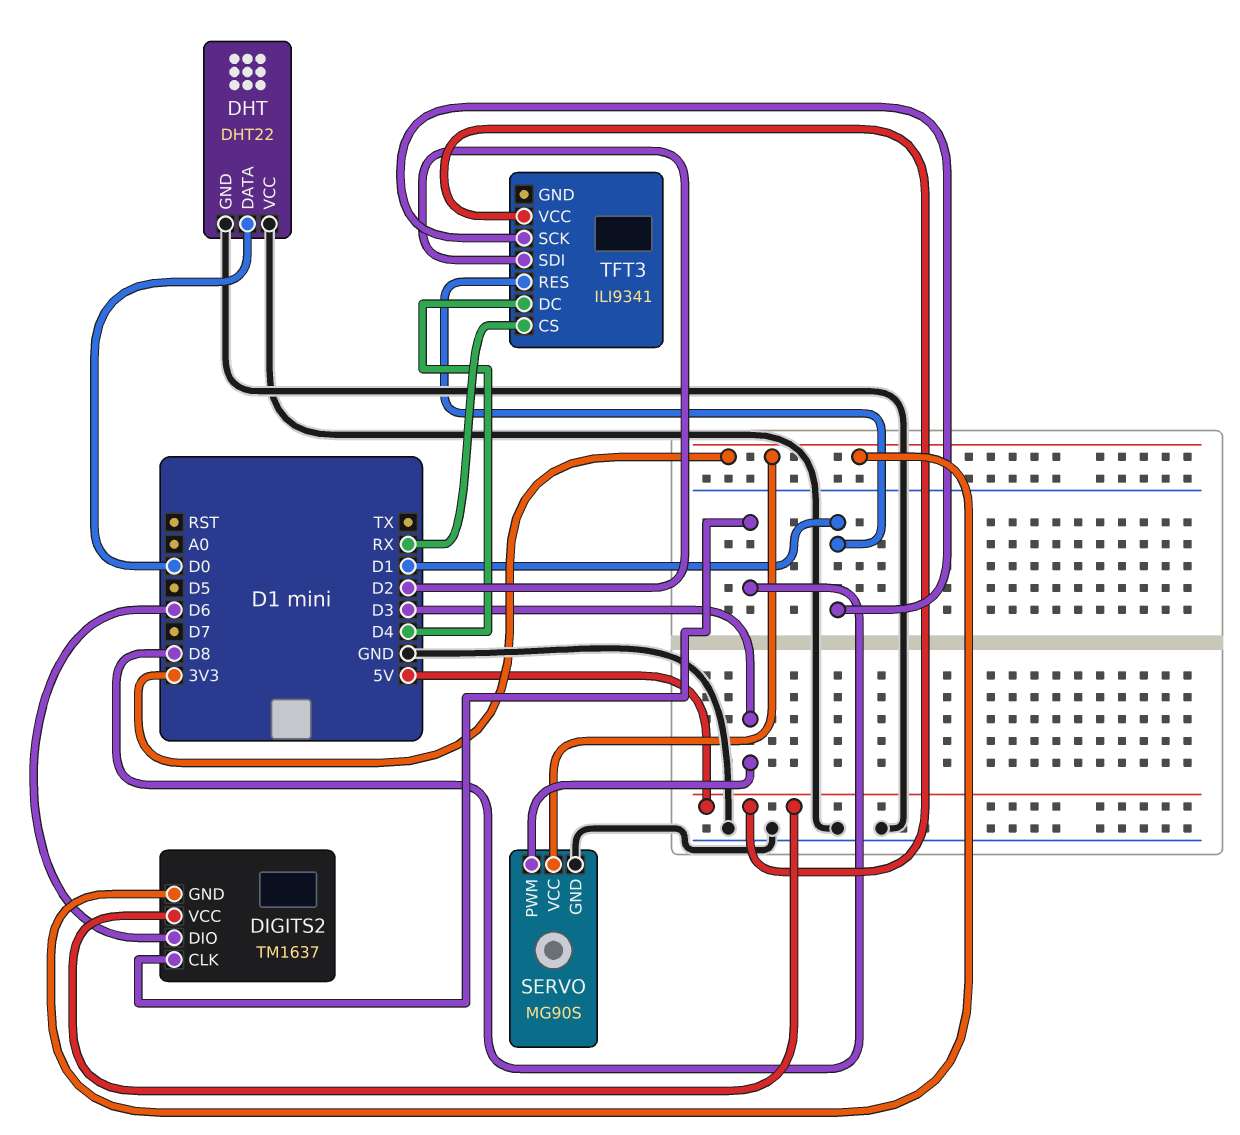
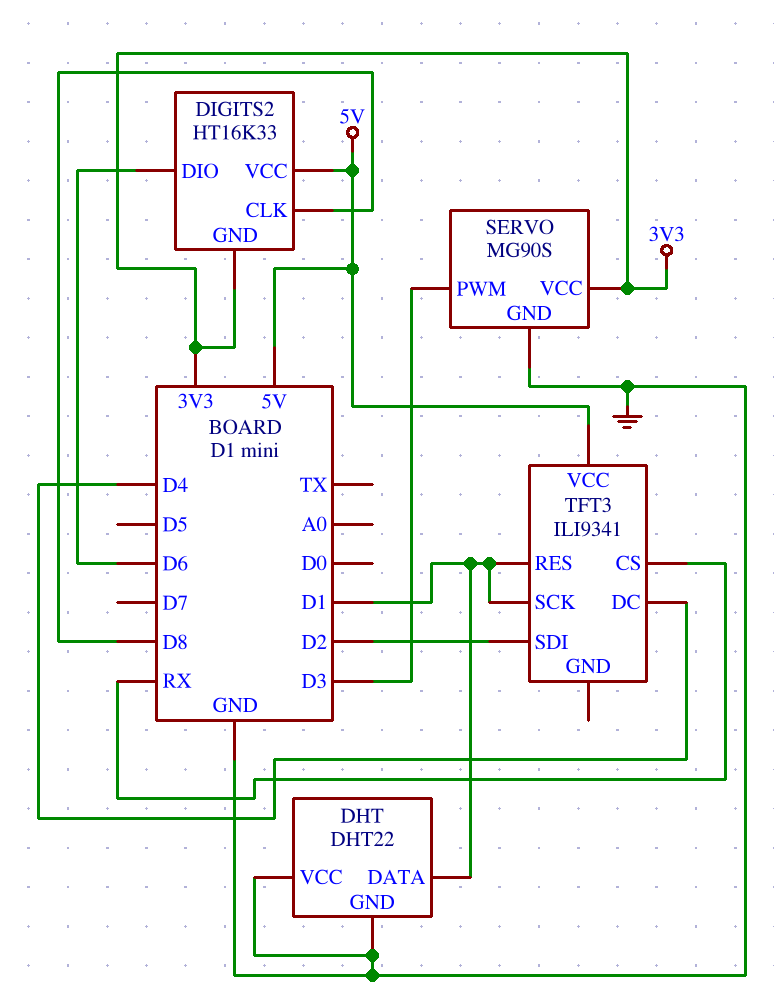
DHT pin DATA: D0 -> D1
DIGITS2: TM1637 -> HT16K33

